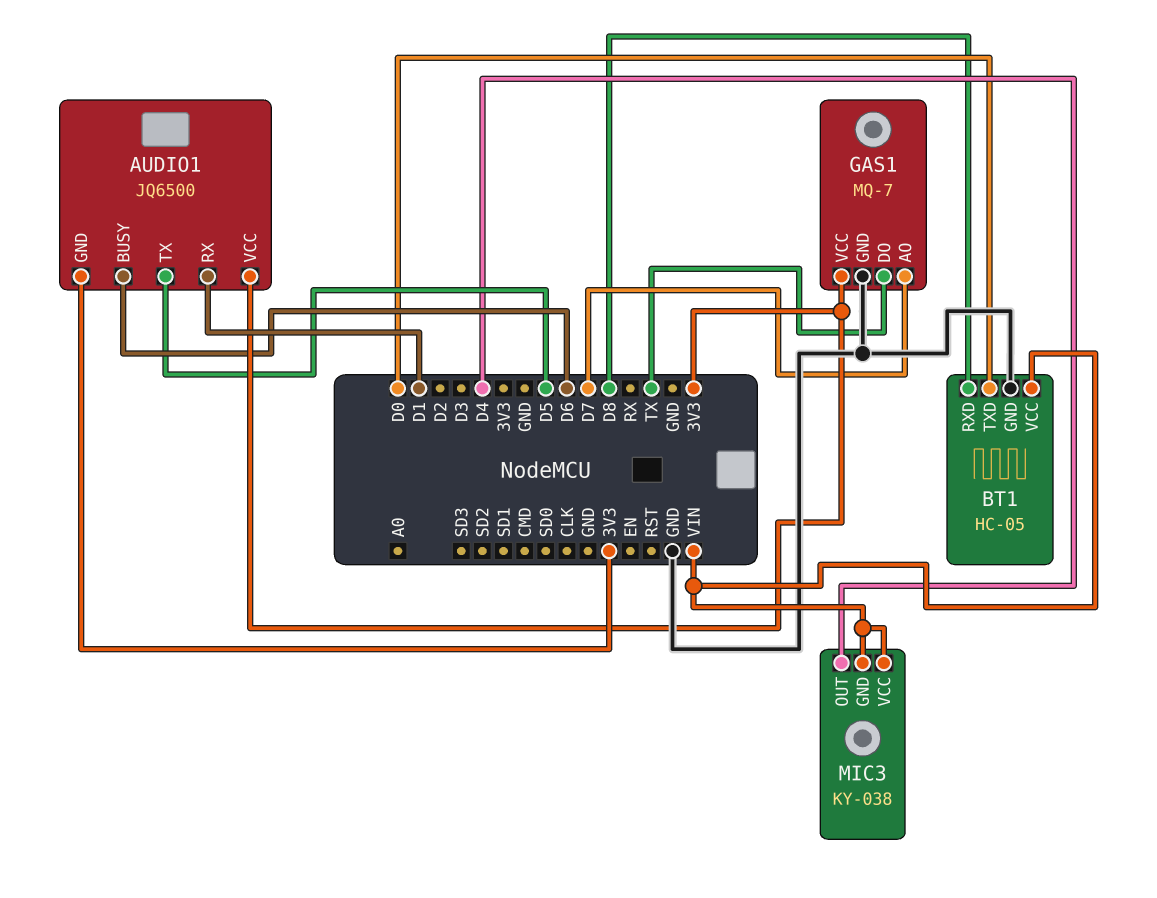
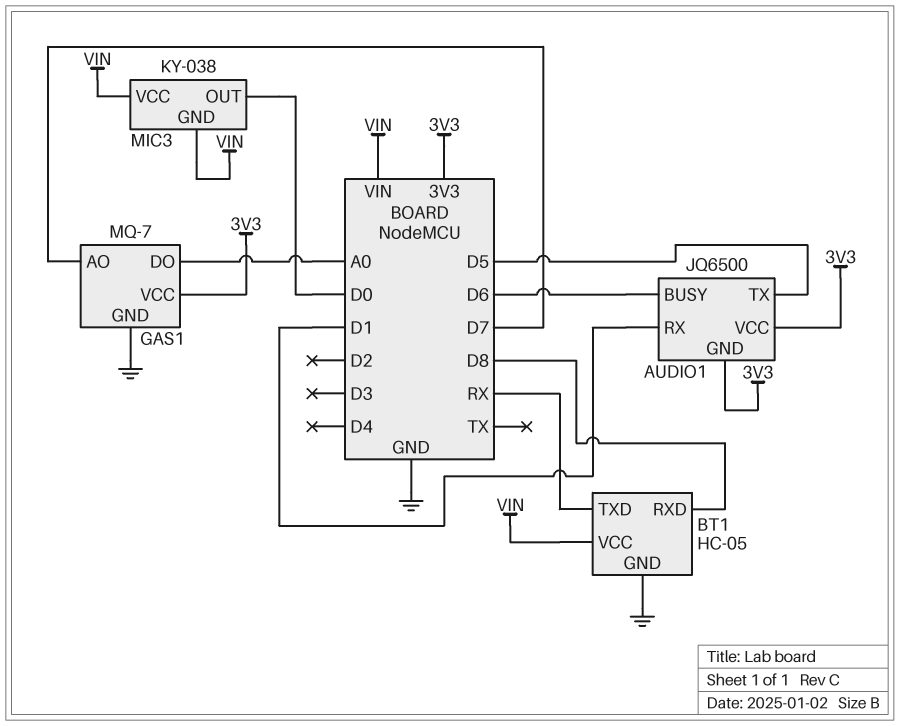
BT1 pin TXD: D0 -> RX
GAS1 pin DO: TX -> A0
MIC3 pin OUT: D4 -> D0

